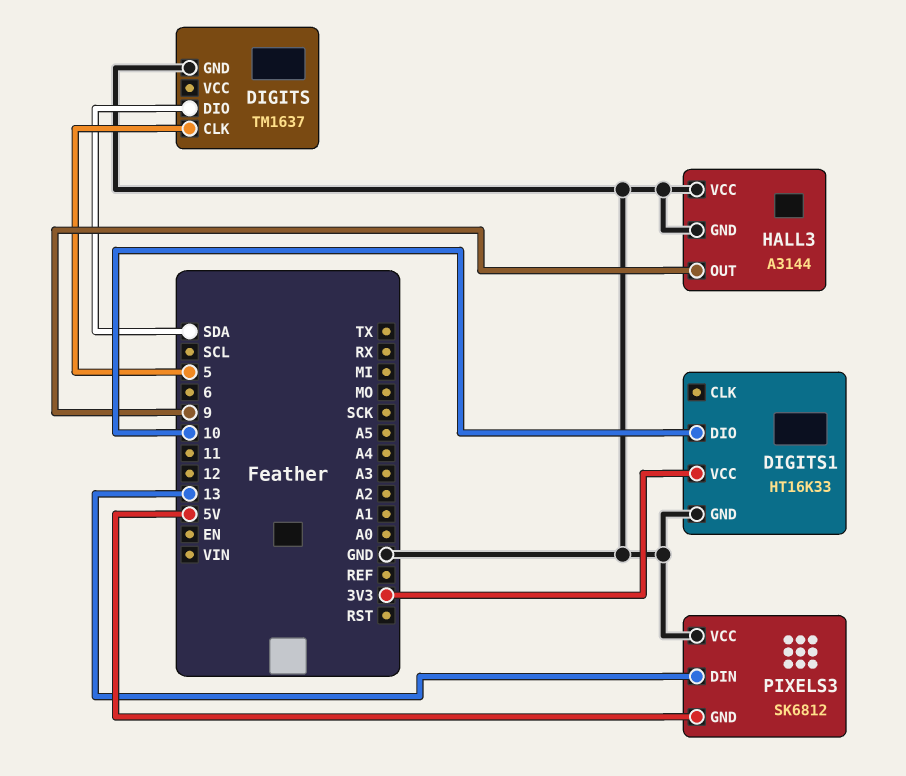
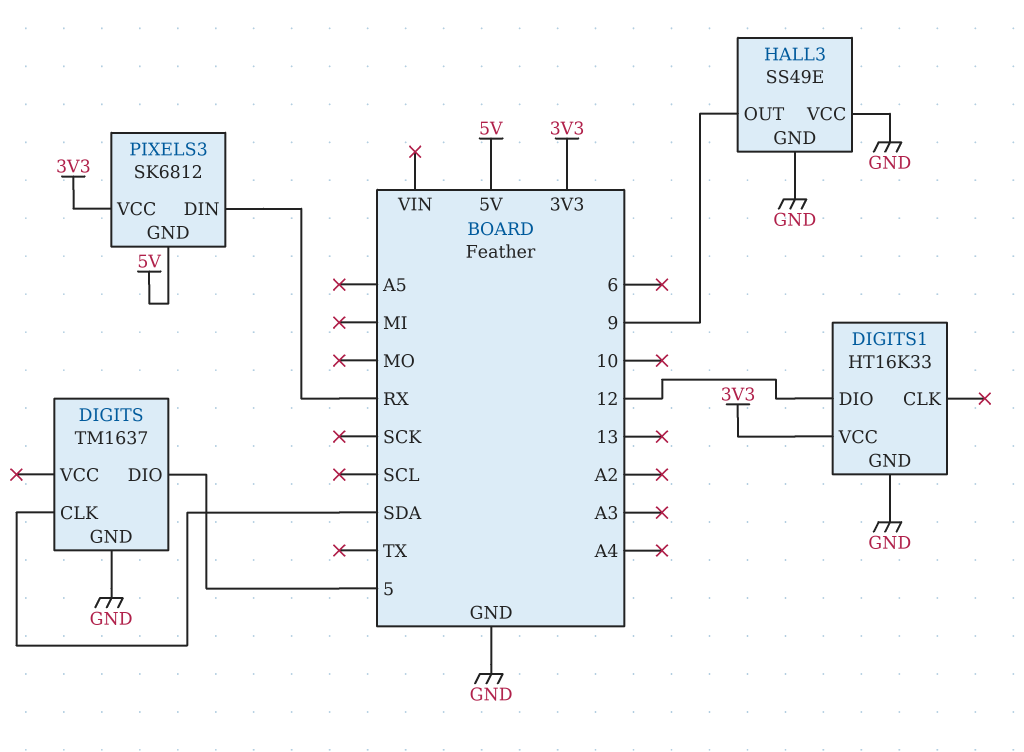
DIGITS pin CLK: 5 -> SDA
DIGITS pin DIO: SDA -> 5
DIGITS1 pin DIO: 10 -> 12
HALL3: A3144 -> SS49E
PIXELS3 pin DIN: 13 -> RX
PIXELS3 pin VCC: GND -> 3V3

